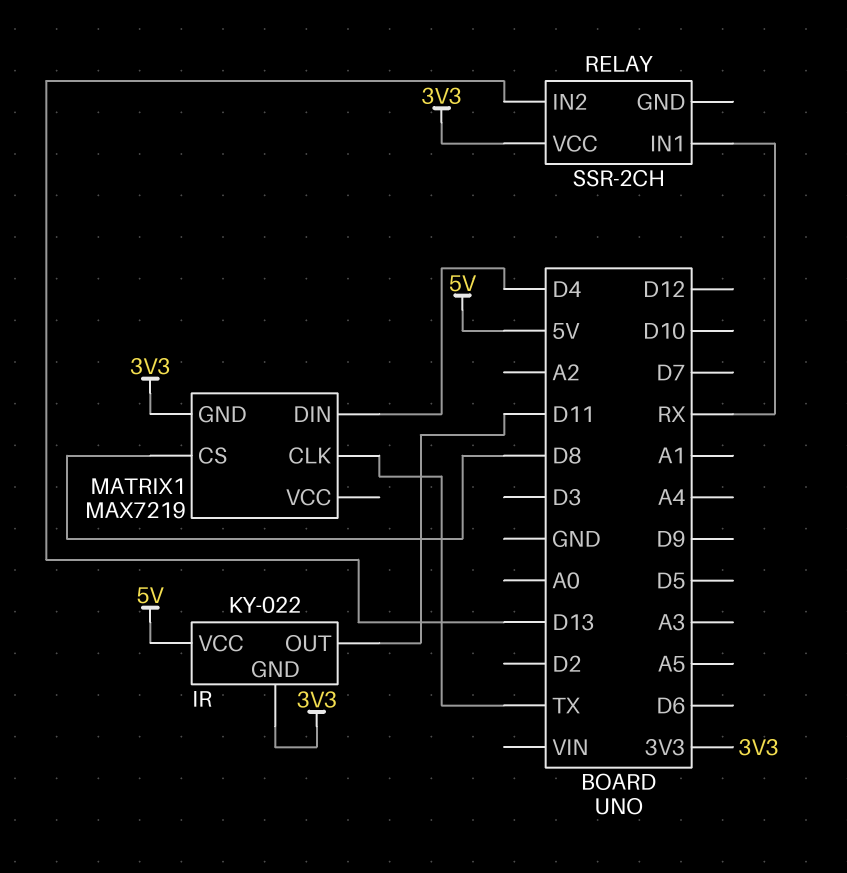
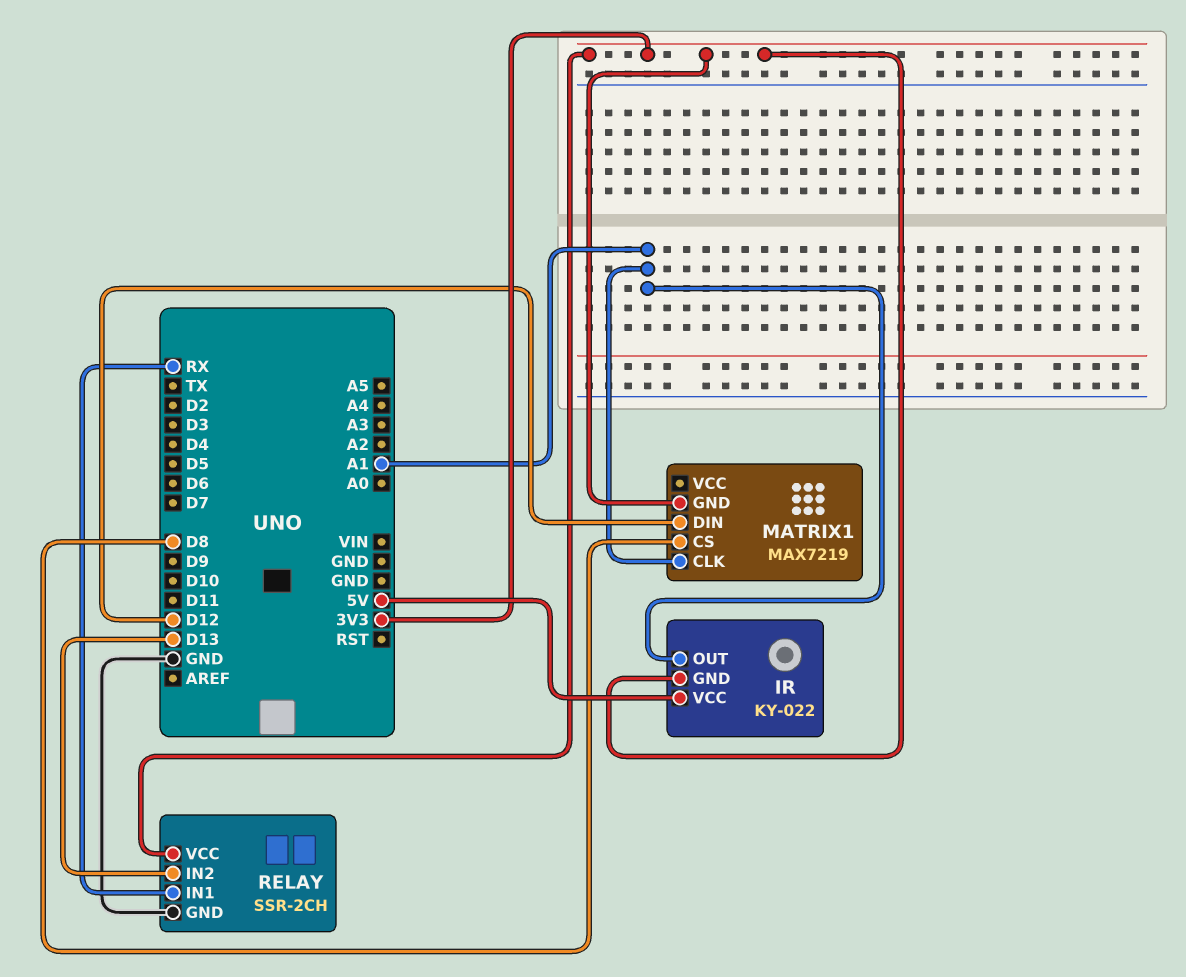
IR pin OUT: D11 -> A1
MATRIX1 pin CLK: TX -> A1
MATRIX1 pin DIN: D4 -> D12
RELAY pin GND: none -> GND

